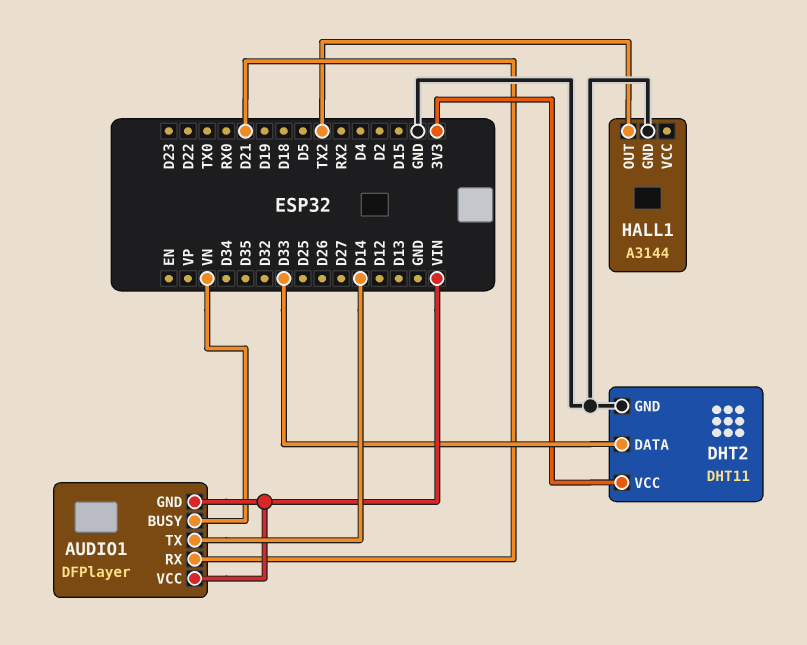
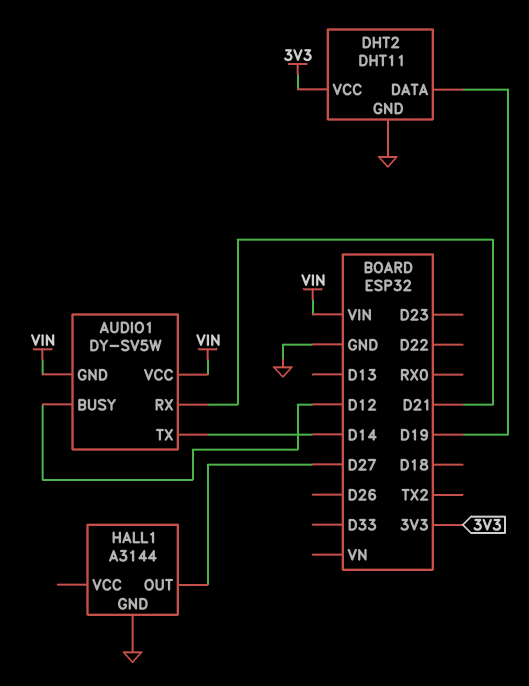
AUDIO1: DFPlayer -> DY-SV5W
AUDIO1 pin BUSY: VN -> D12
DHT2 pin DATA: D33 -> D19
HALL1 pin OUT: TX2 -> D27

